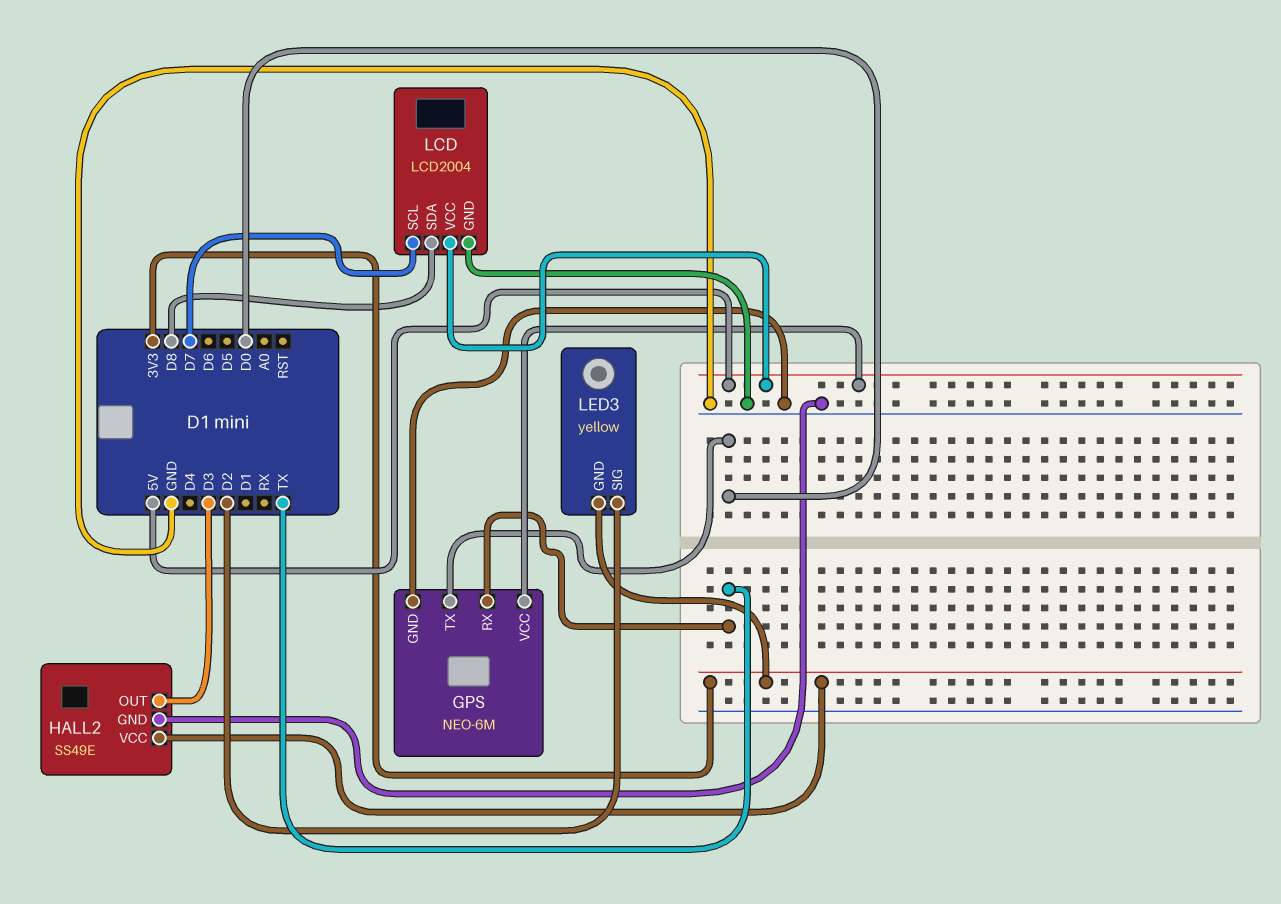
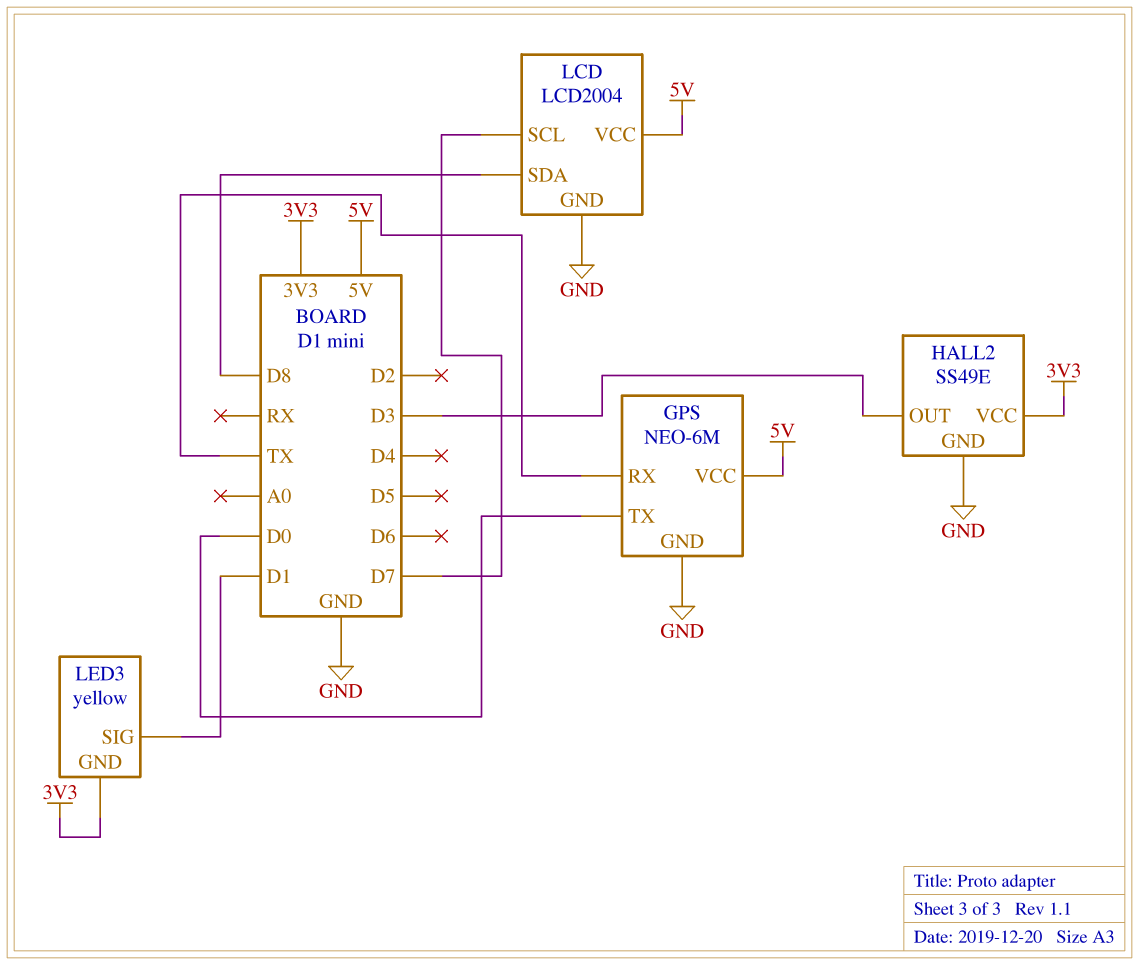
LED3 pin SIG: D2 -> D1

